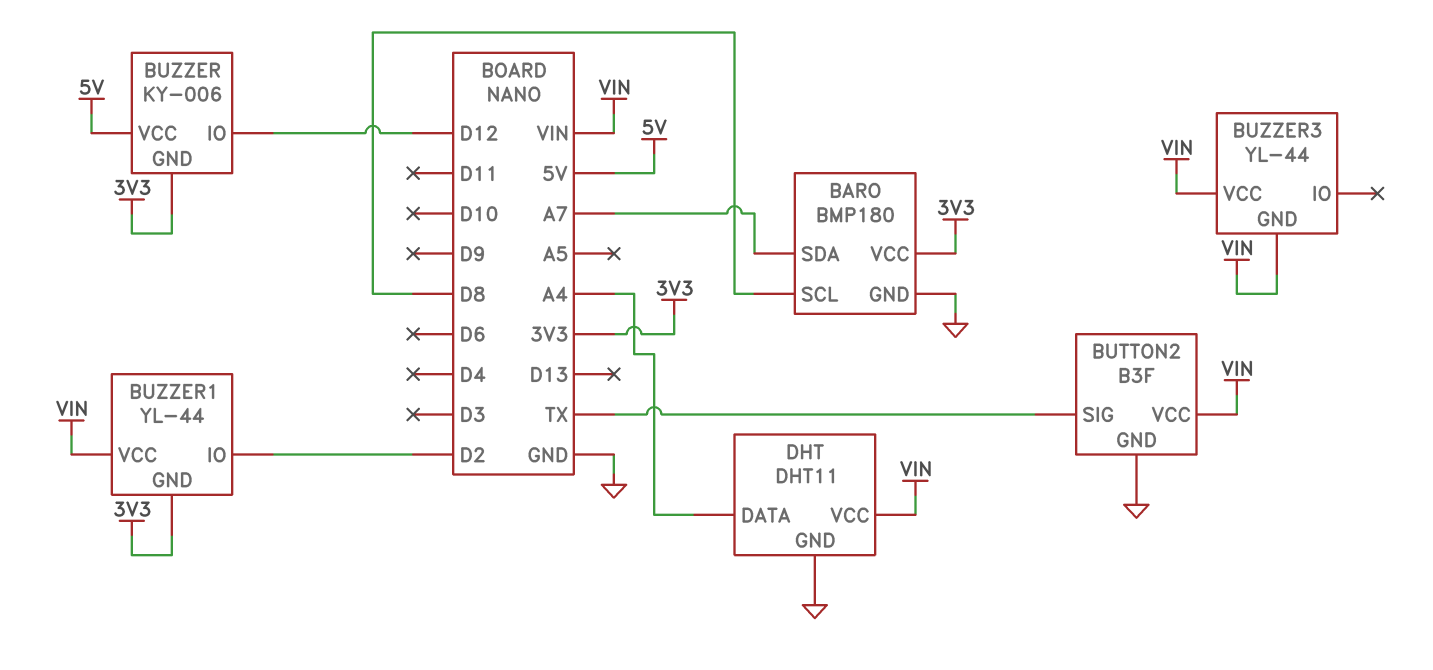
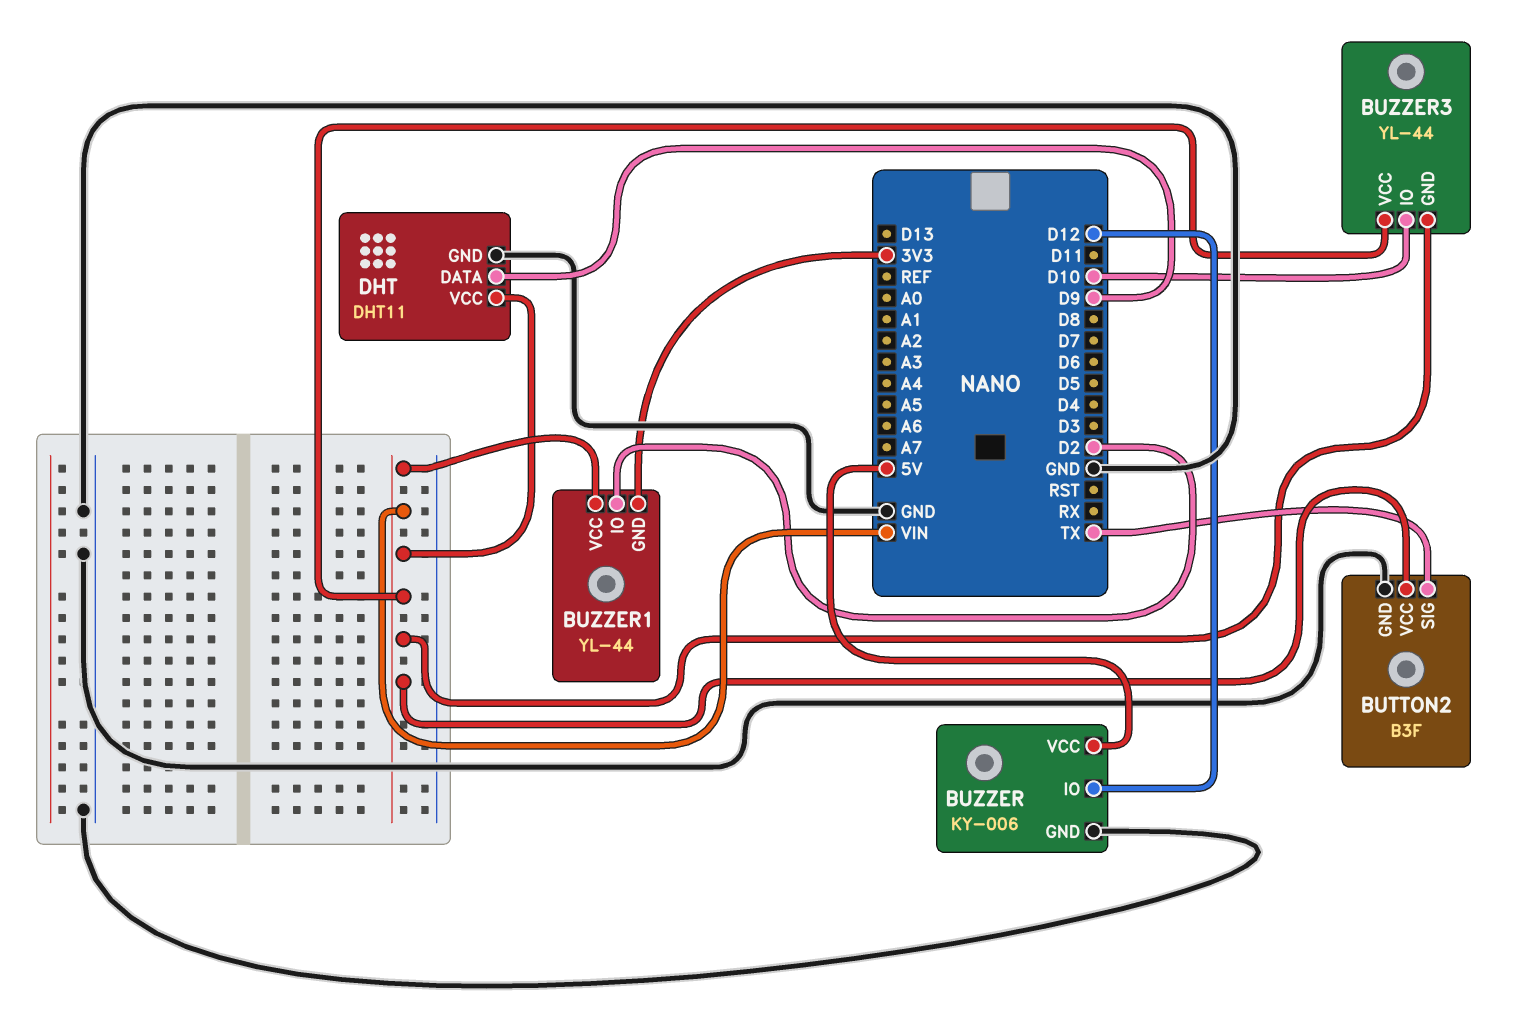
BARO: BMP180 -> none
BARO pin GND: GND -> none
BARO pin SCL: D8 -> none
BARO pin SDA: A7 -> none
BARO pin VCC: 3V3 -> none
BUZZER pin GND: 3V3 -> GND
BUZZER3 pin IO: none -> D10
DHT pin DATA: A4 -> D9

